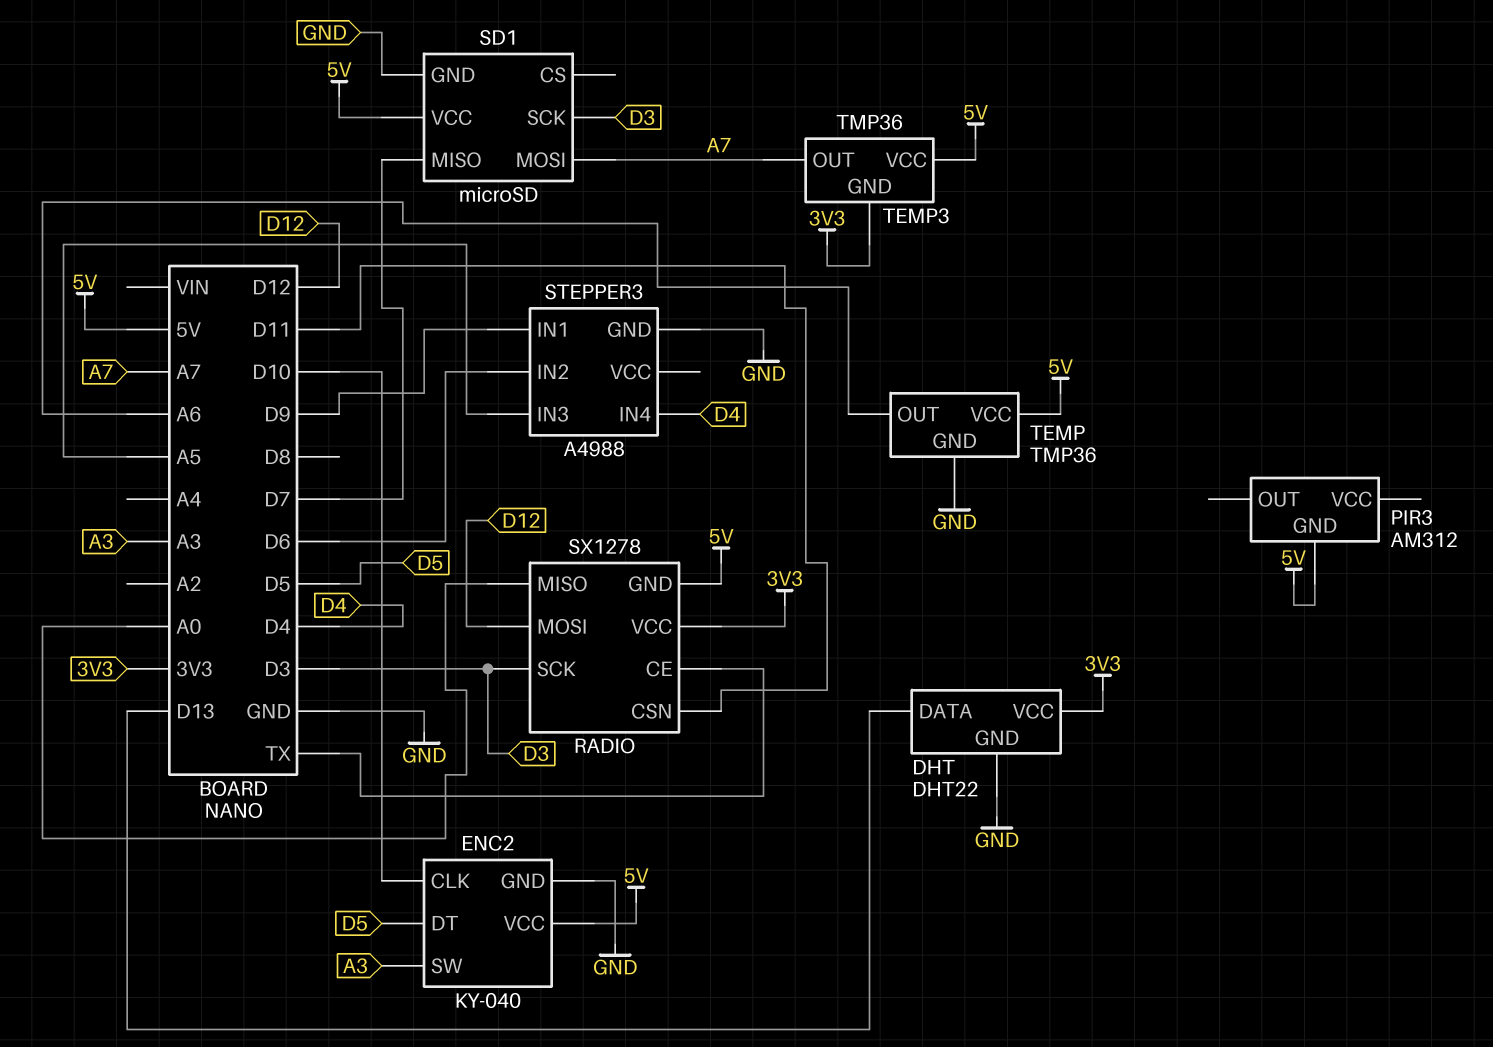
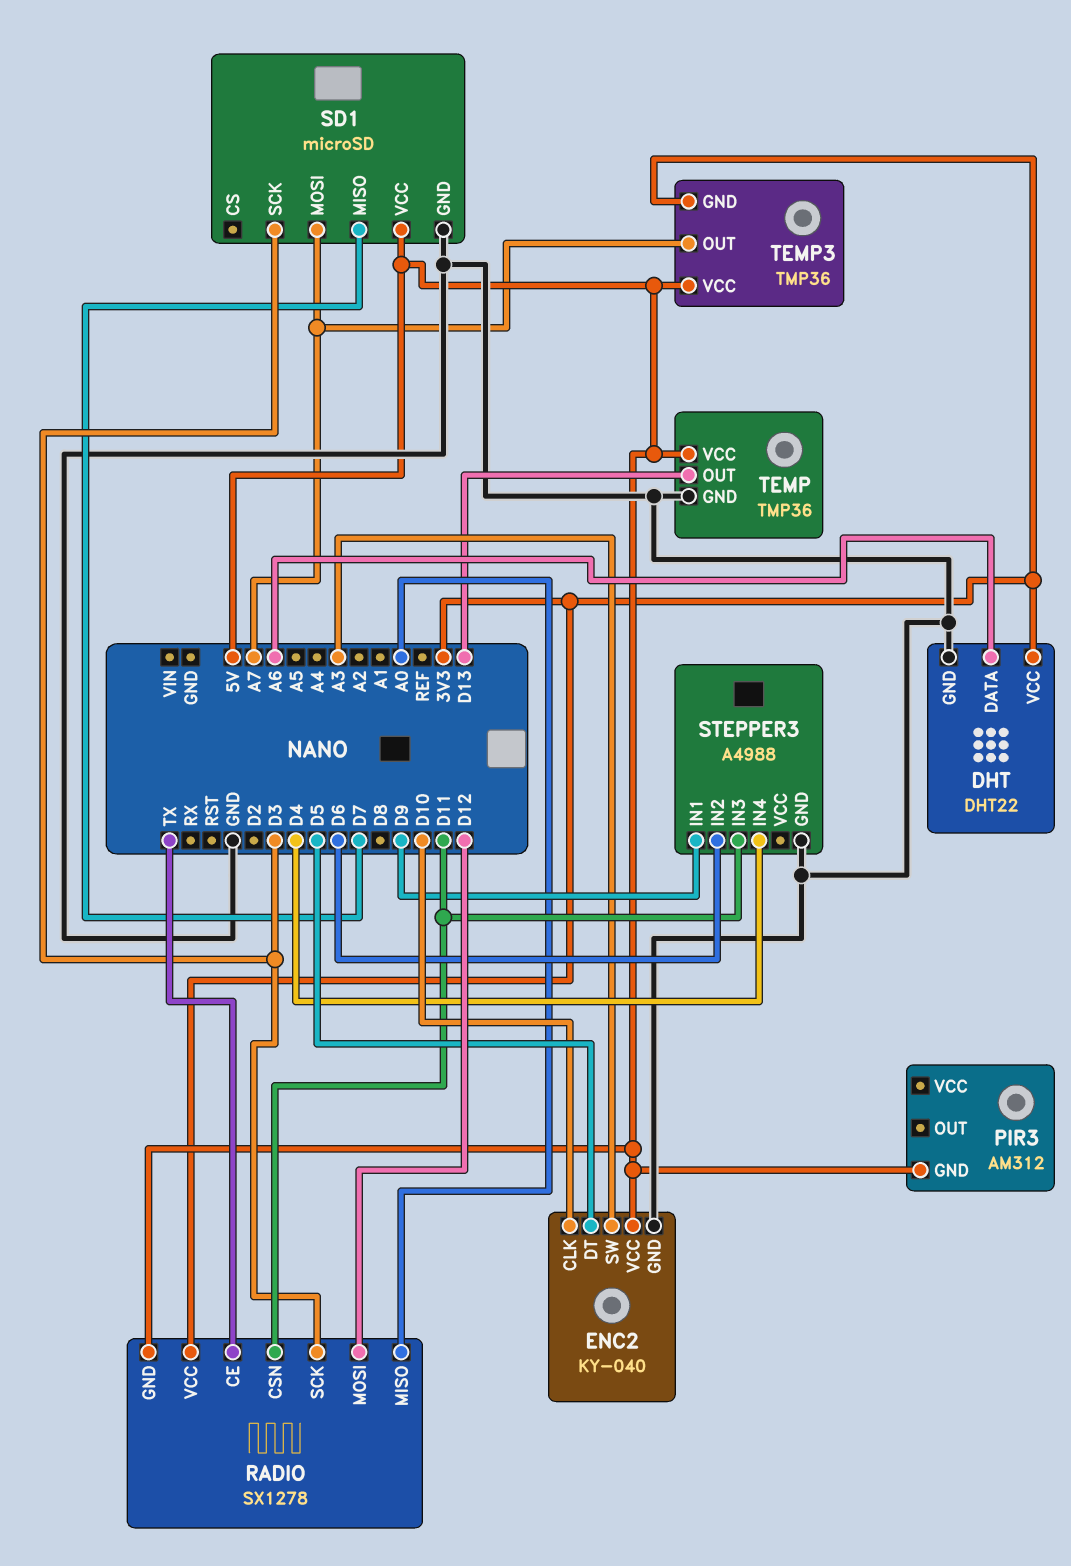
DHT pin DATA: D13 -> A6
STEPPER3 pin IN3: A5 -> D11
TEMP pin OUT: A6 -> D13

